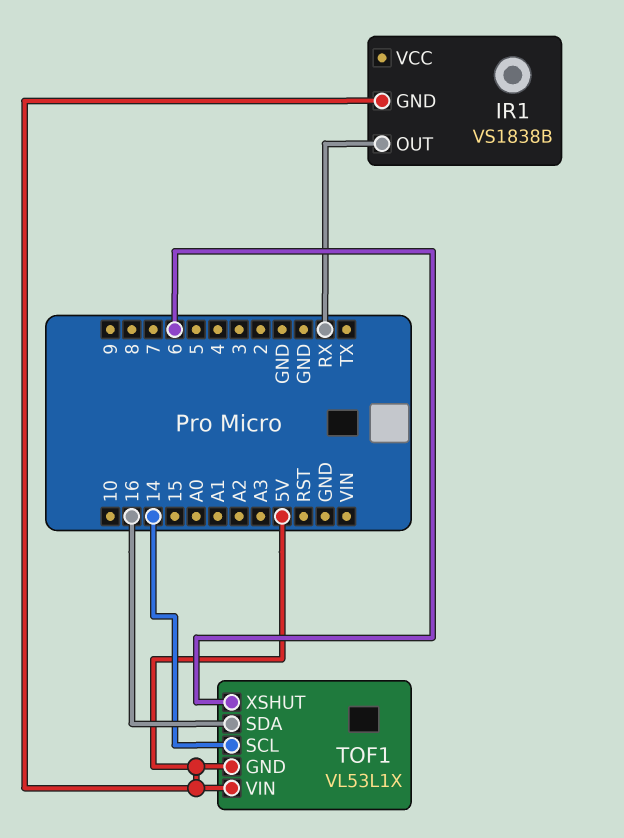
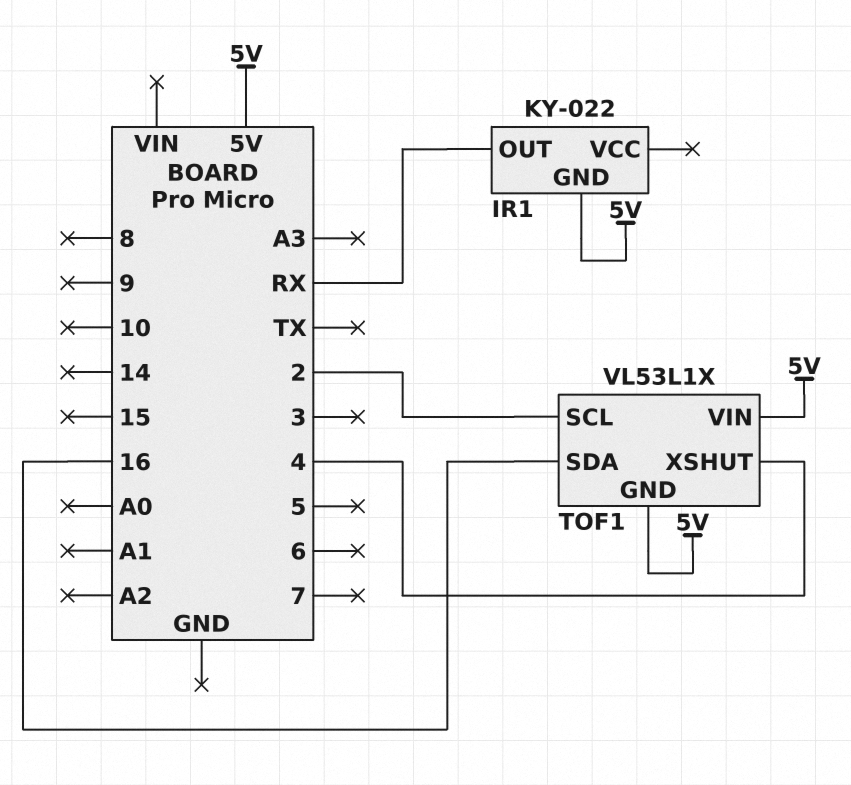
IR1: VS1838B -> KY-022
TOF1 pin SCL: 14 -> 2
TOF1 pin XSHUT: 6 -> 4

